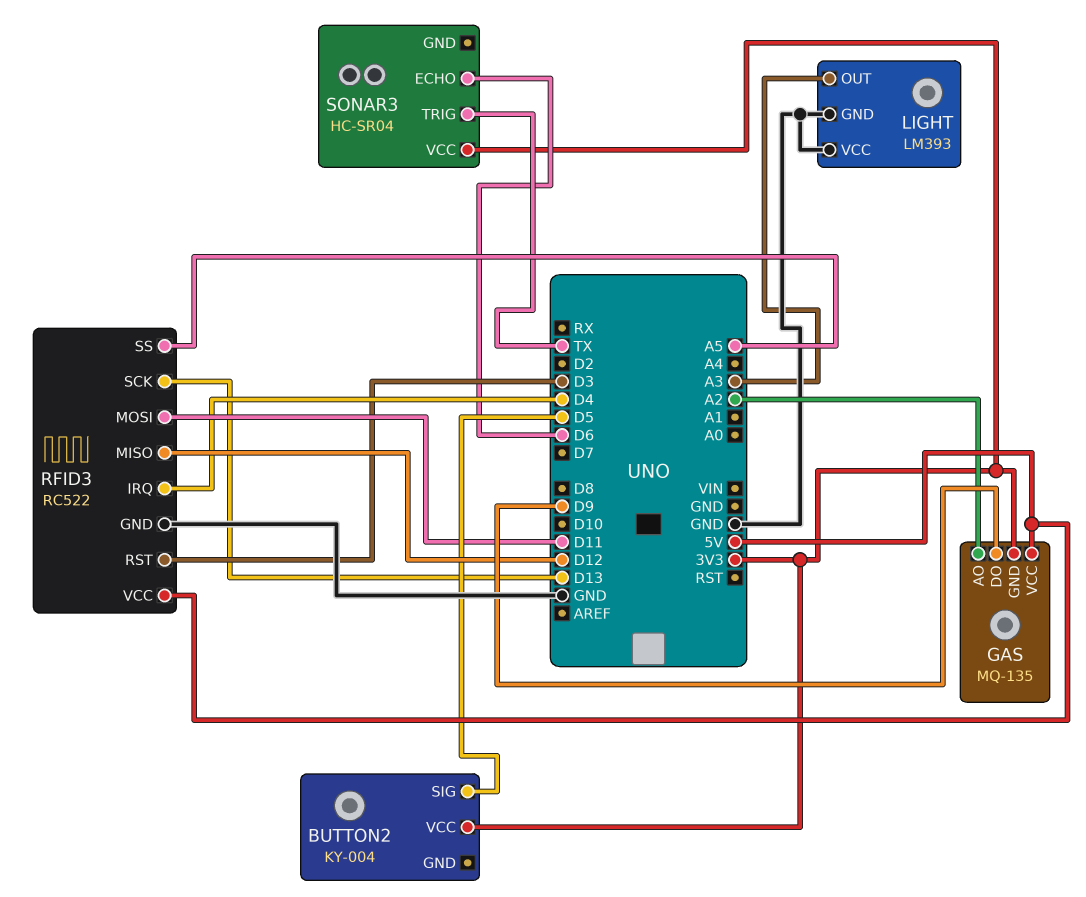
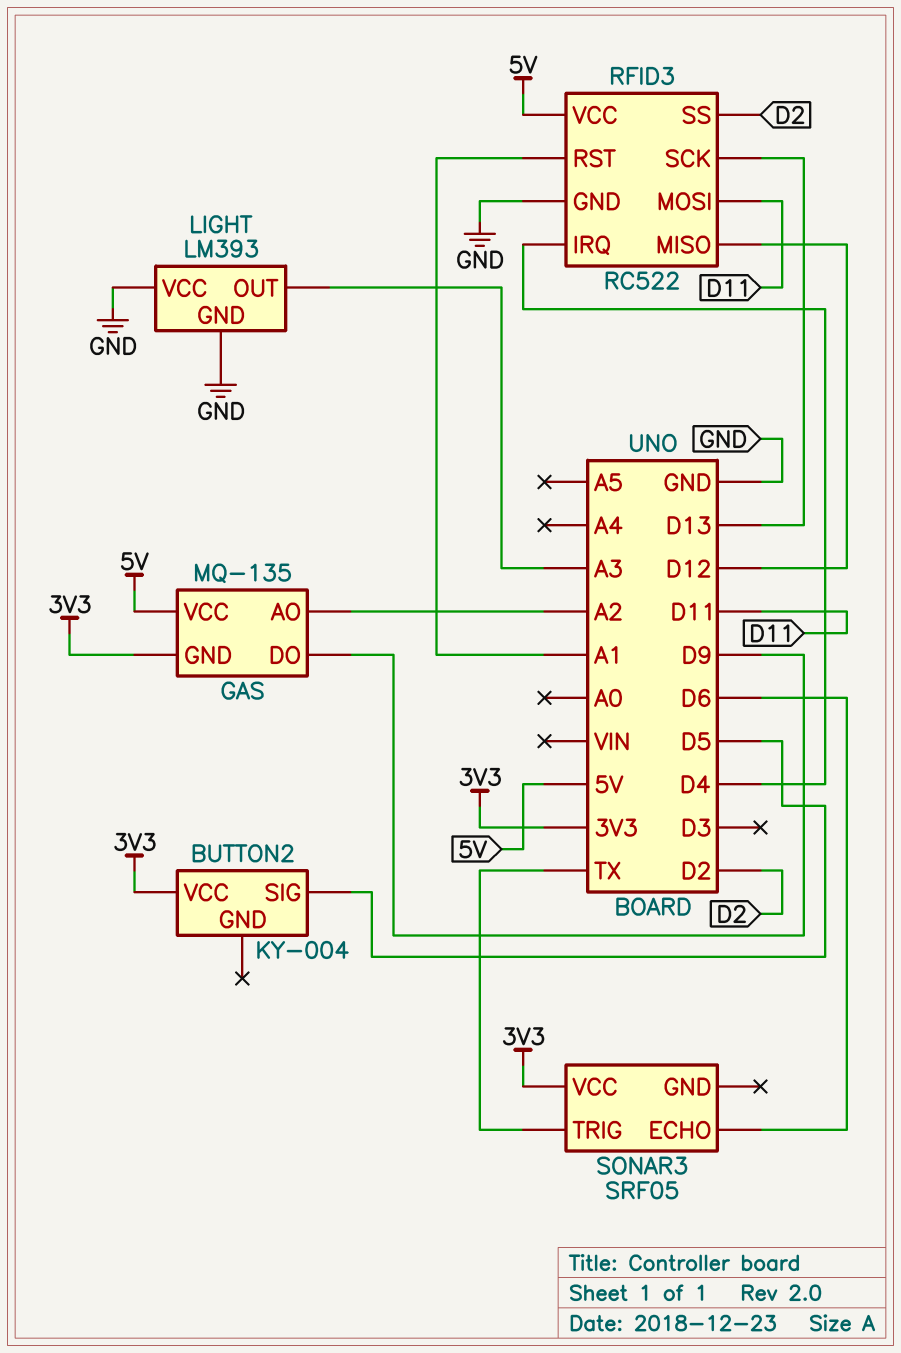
RFID3 pin RST: D3 -> A1
RFID3 pin SS: A5 -> D2
SONAR3: HC-SR04 -> SRF05

